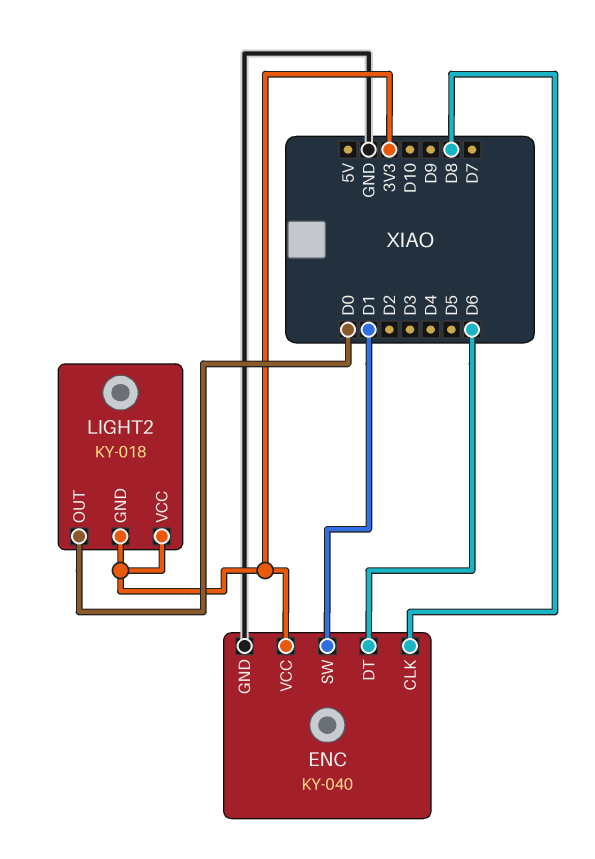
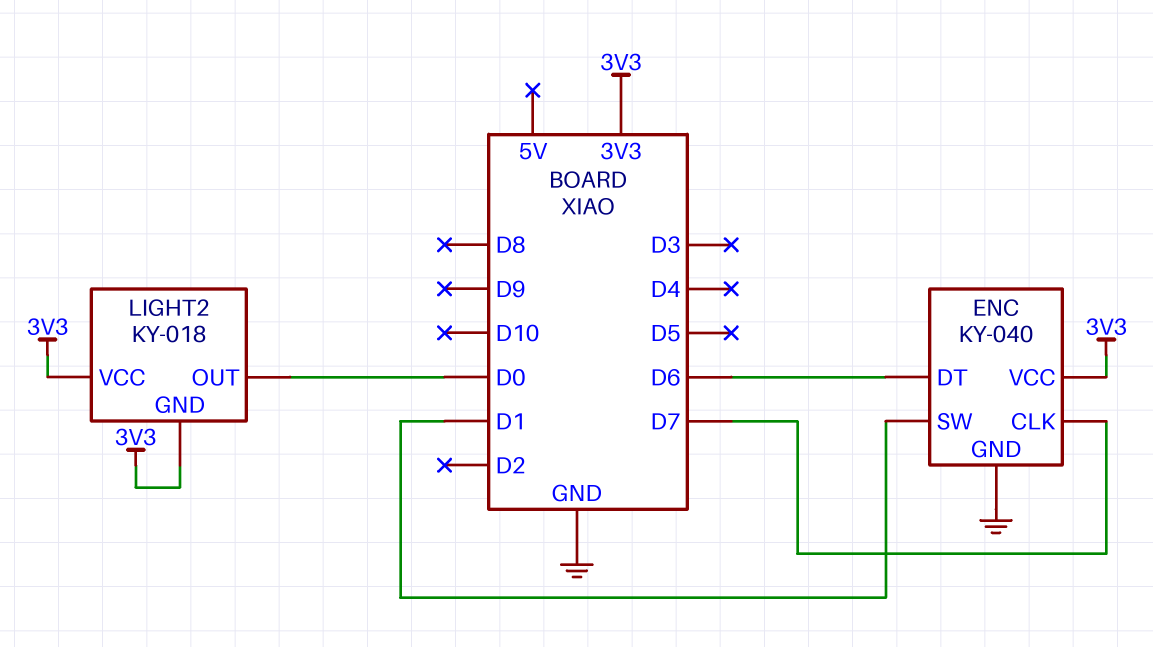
ENC pin CLK: D8 -> D7

